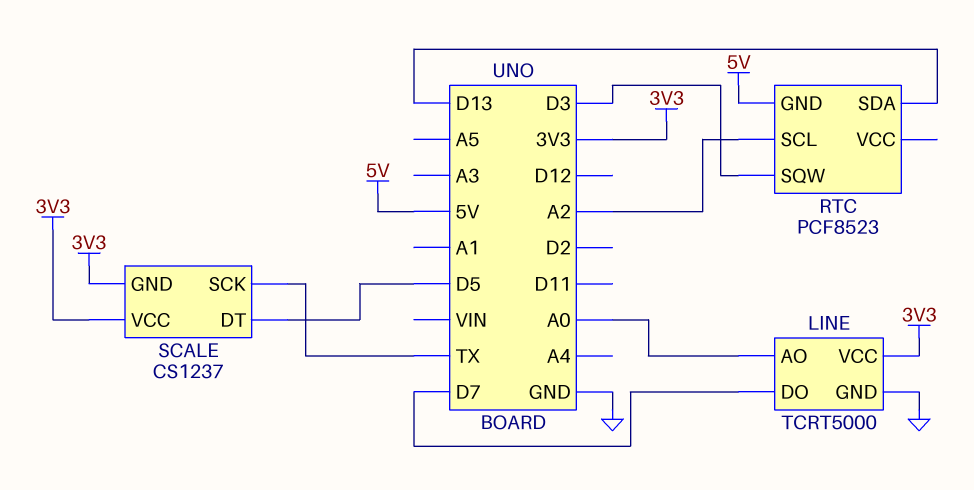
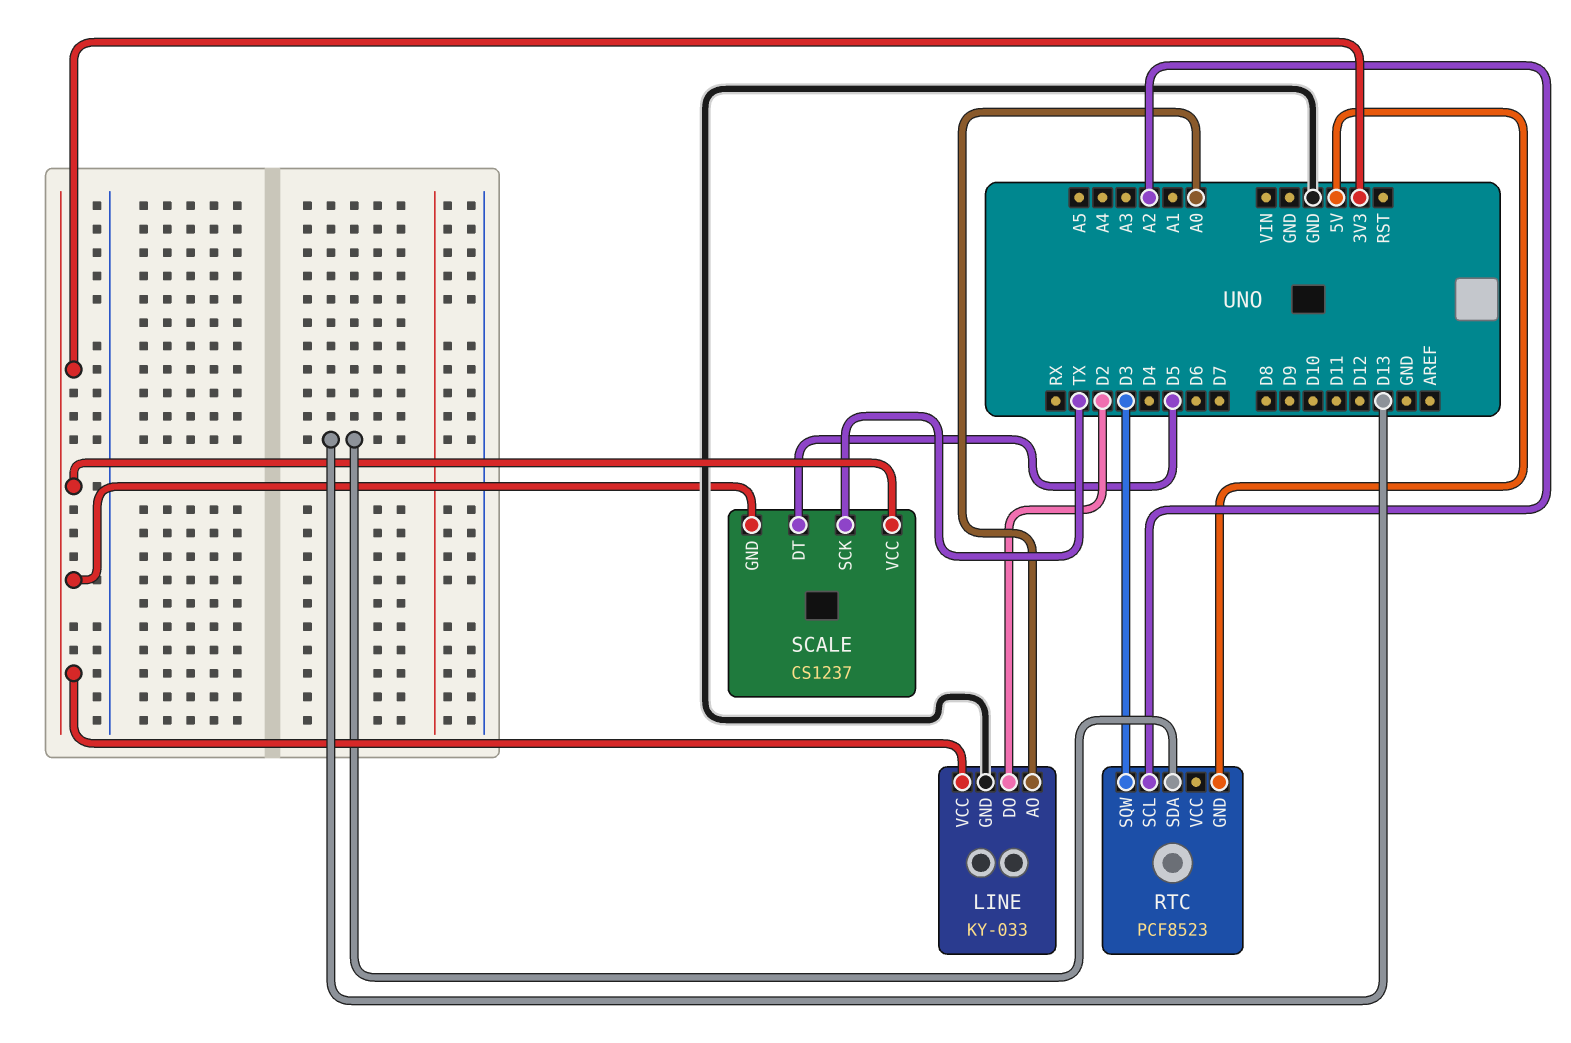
LINE: TCRT5000 -> KY-033
LINE pin DO: D7 -> D2

